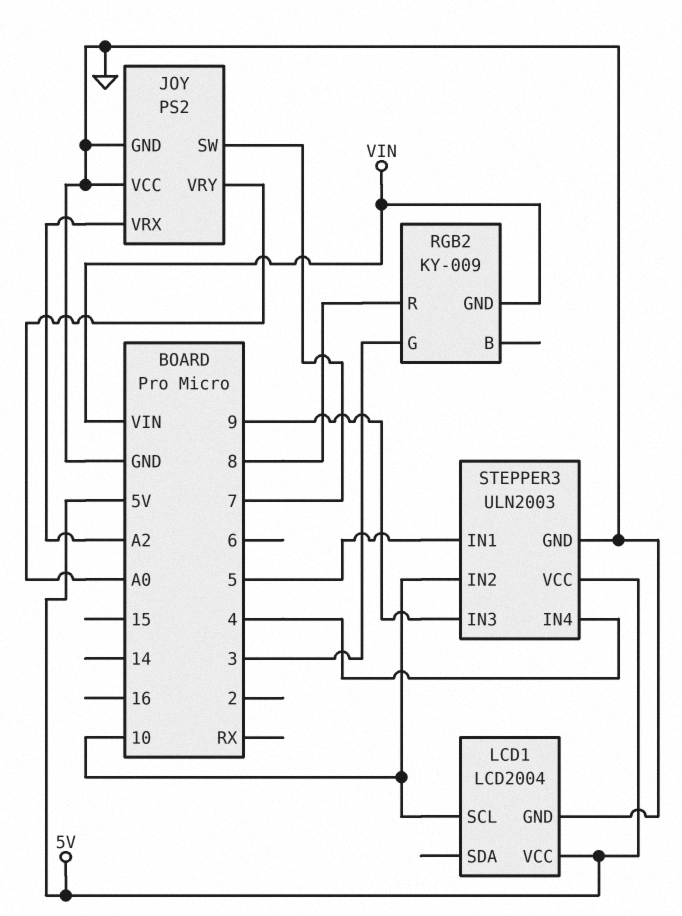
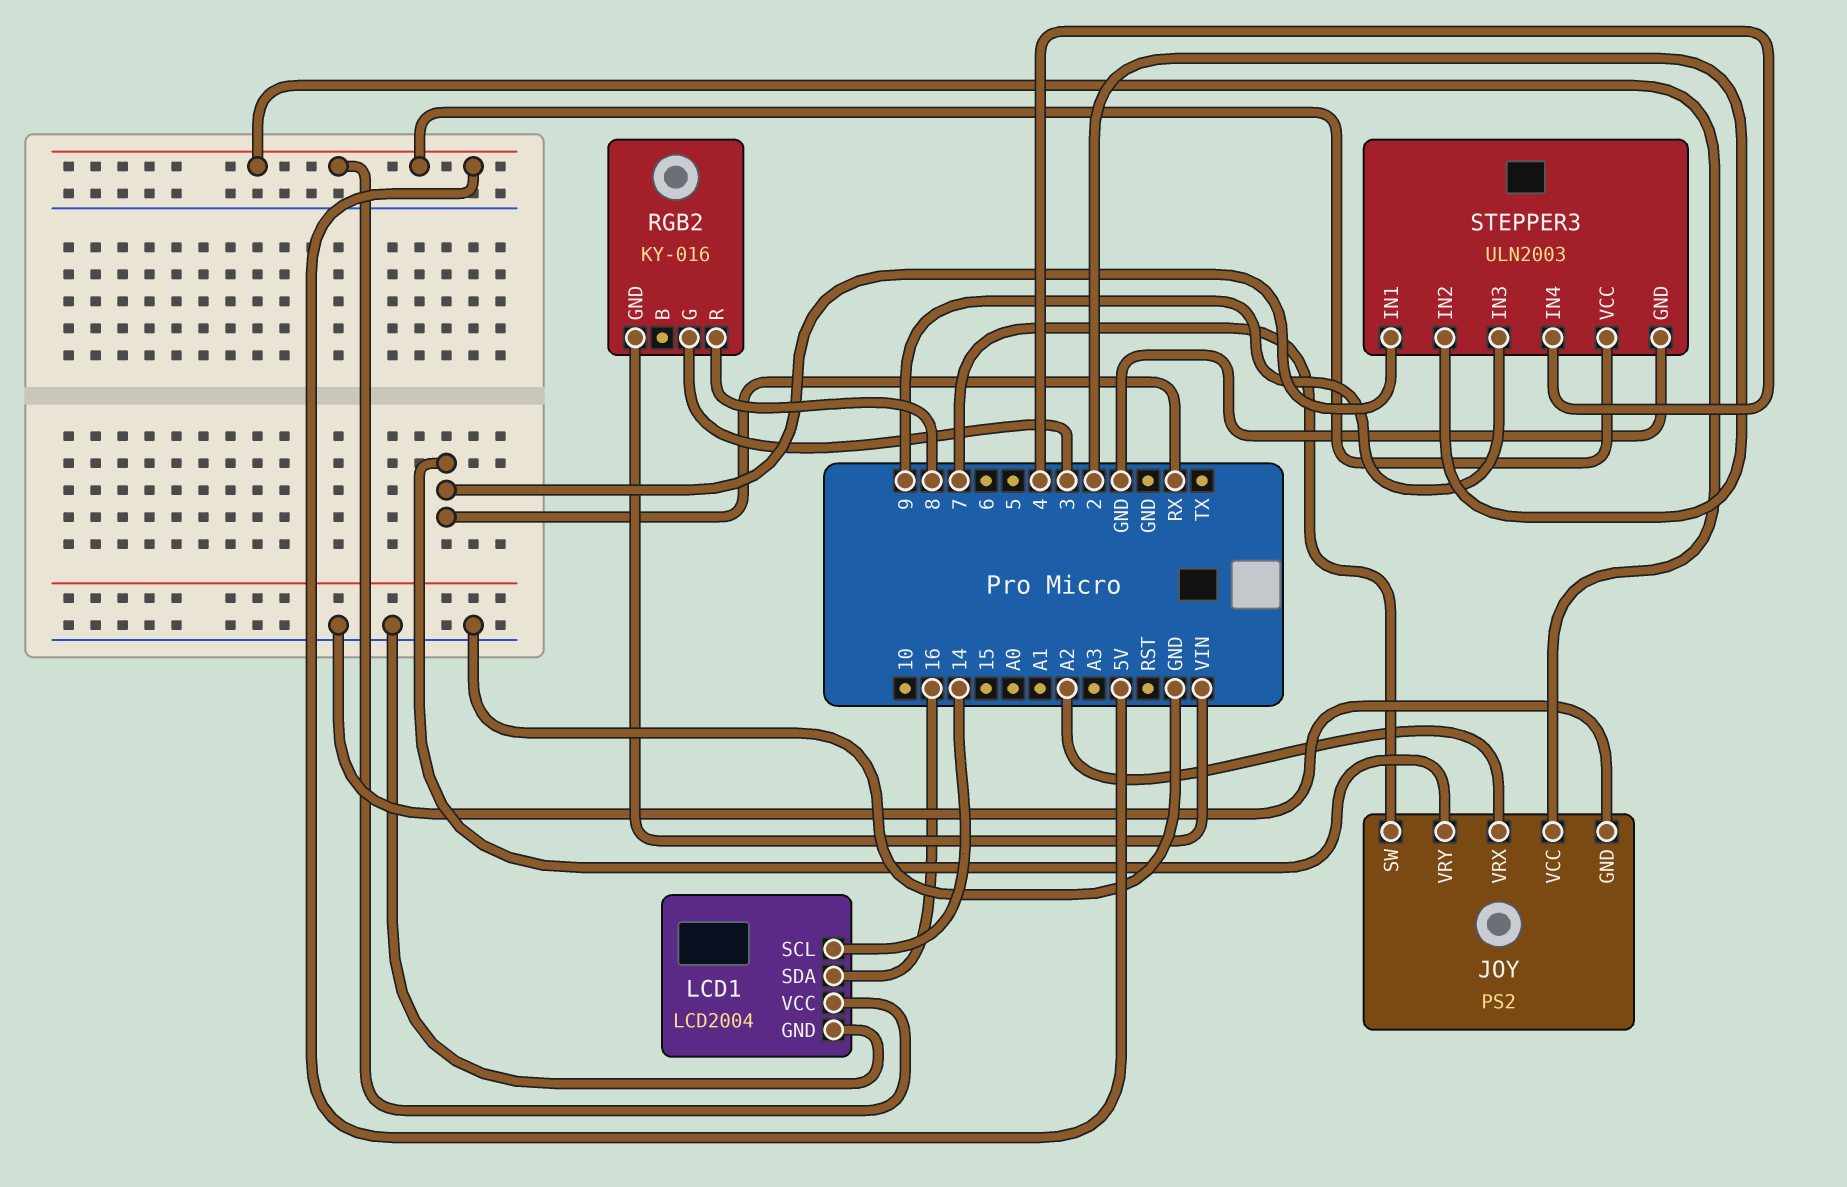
JOY pin VCC: GND -> 5V
JOY pin VRY: A0 -> RX
LCD1 pin SCL: 10 -> 14
LCD1 pin SDA: none -> 16
RGB2: KY-009 -> KY-016
STEPPER3 pin IN1: 5 -> RX
STEPPER3 pin IN2: 10 -> 2

